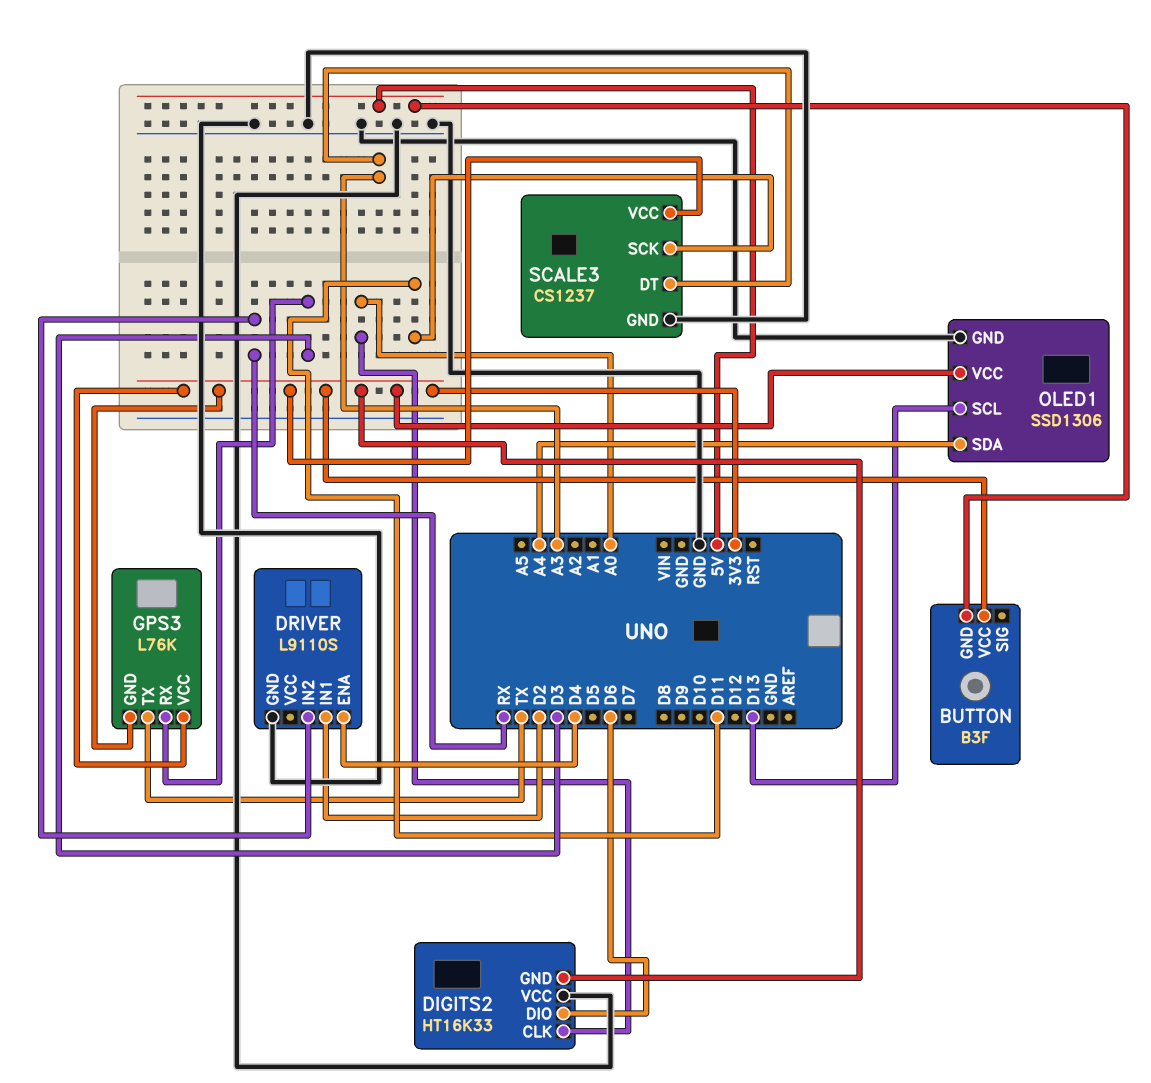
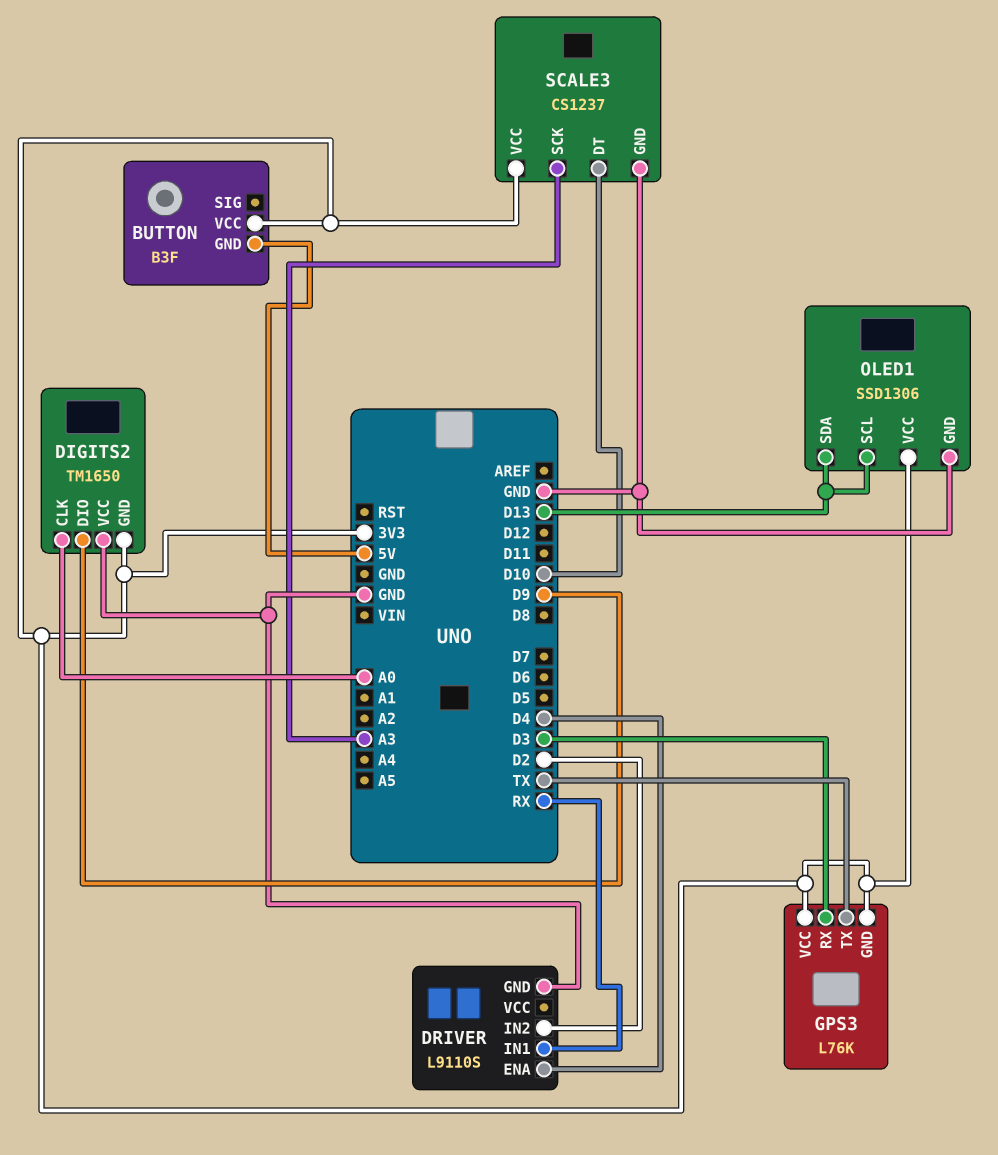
DIGITS2: HT16K33 -> TM1650
DIGITS2 pin DIO: D6 -> D9
DRIVER pin IN1: D2 -> RX
DRIVER pin IN2: RX -> D2
OLED1 pin SDA: A4 -> D13
SCALE3 pin DT: A3 -> D10
SCALE3 pin SCK: D11 -> A3

